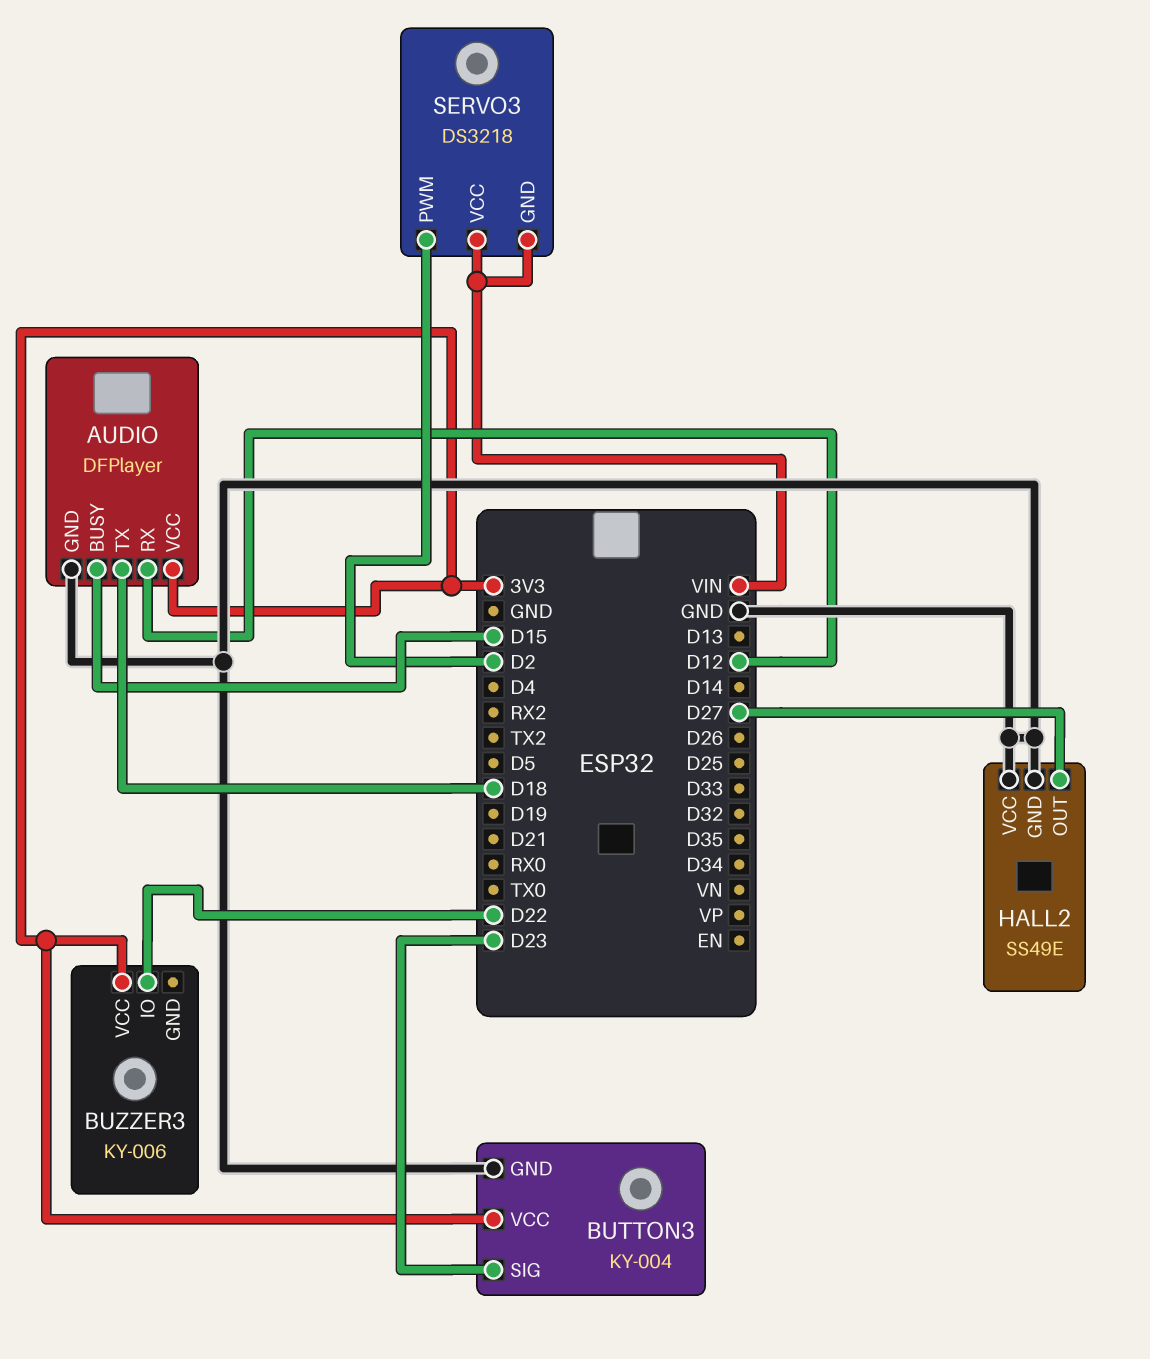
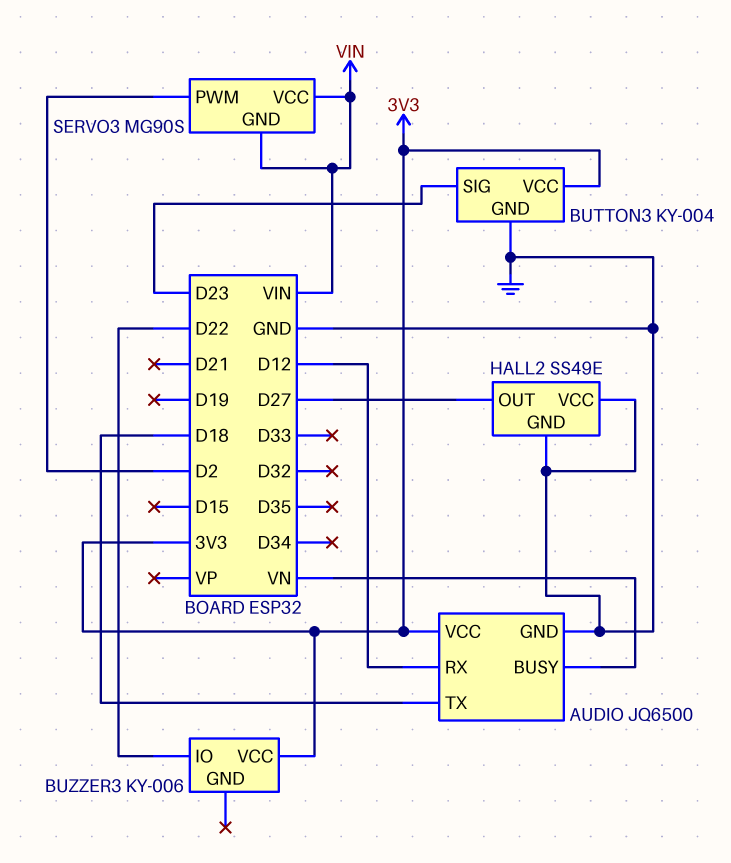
AUDIO: DFPlayer -> JQ6500
AUDIO pin BUSY: D15 -> VN
SERVO3: DS3218 -> MG90S

